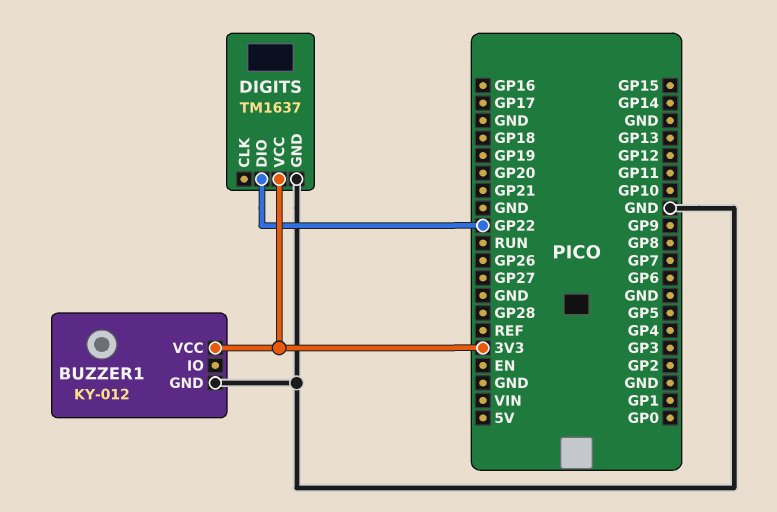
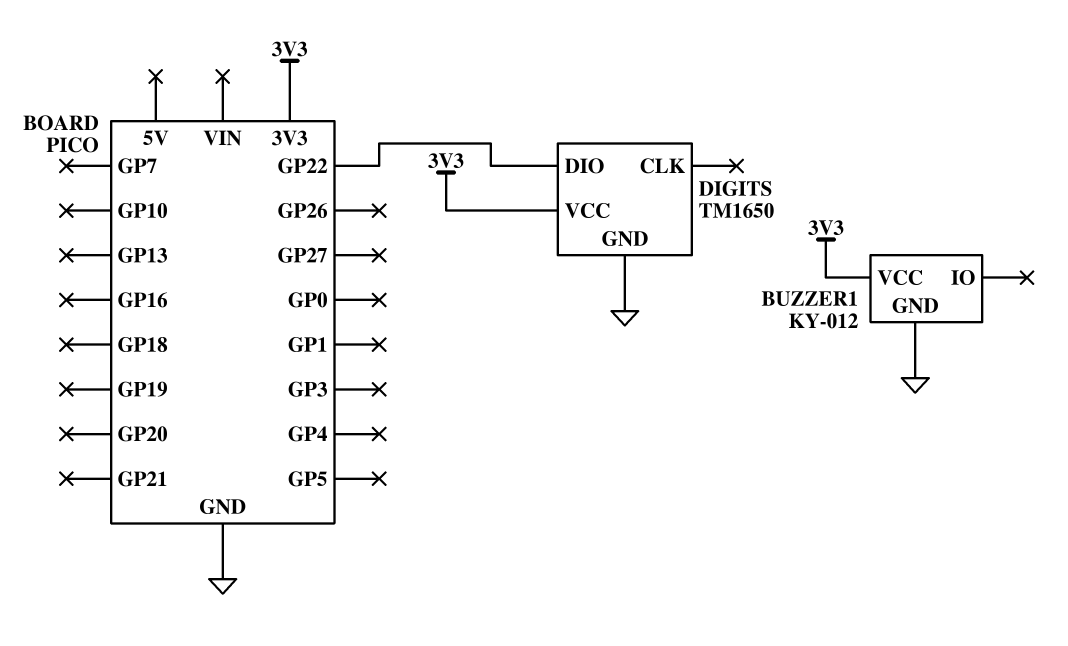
DIGITS: TM1637 -> TM1650

